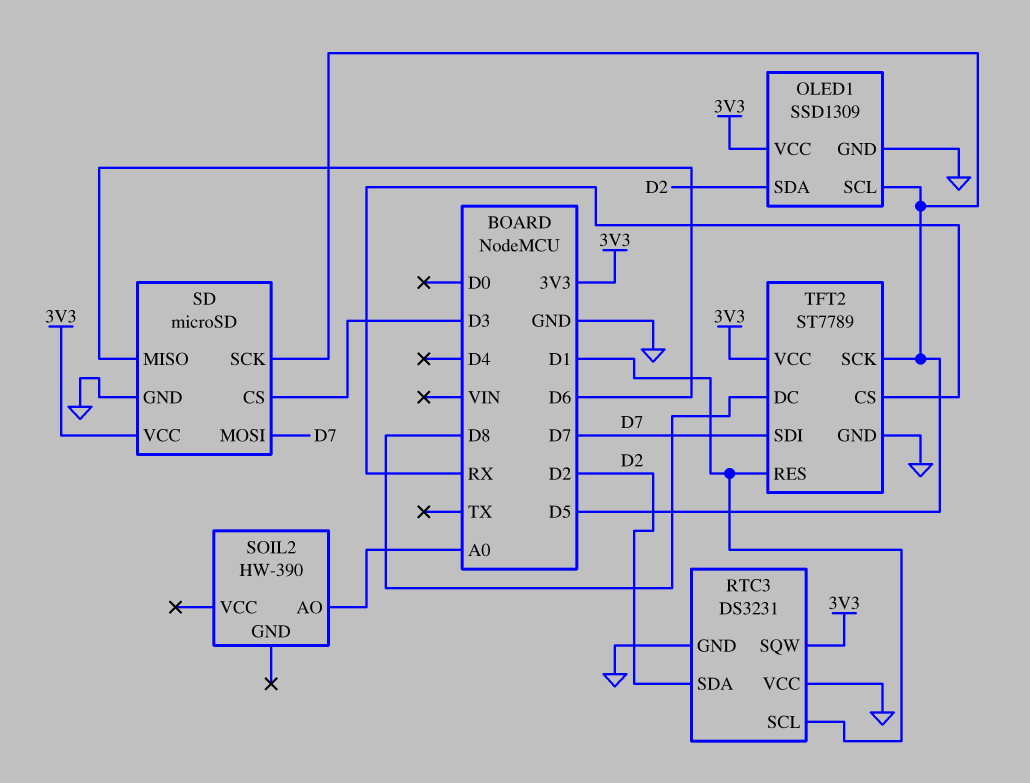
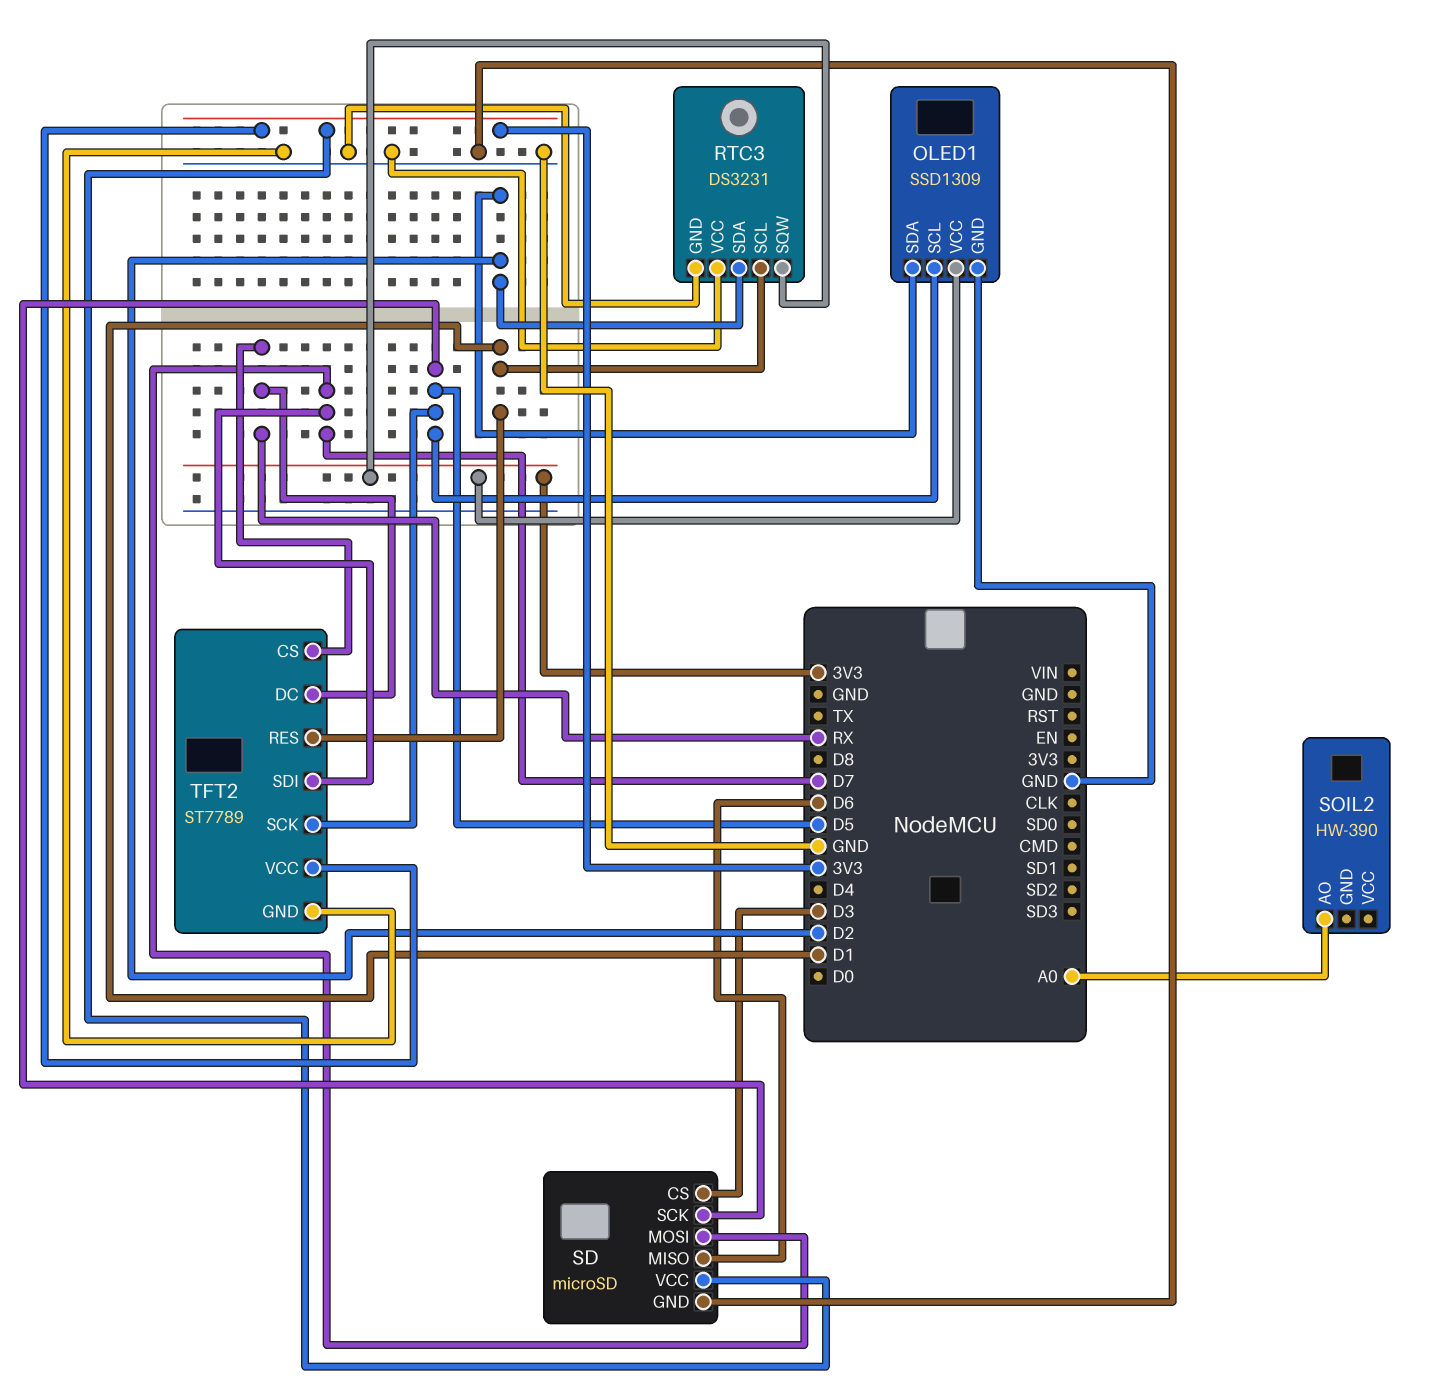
TFT2 pin DC: D8 -> RX

